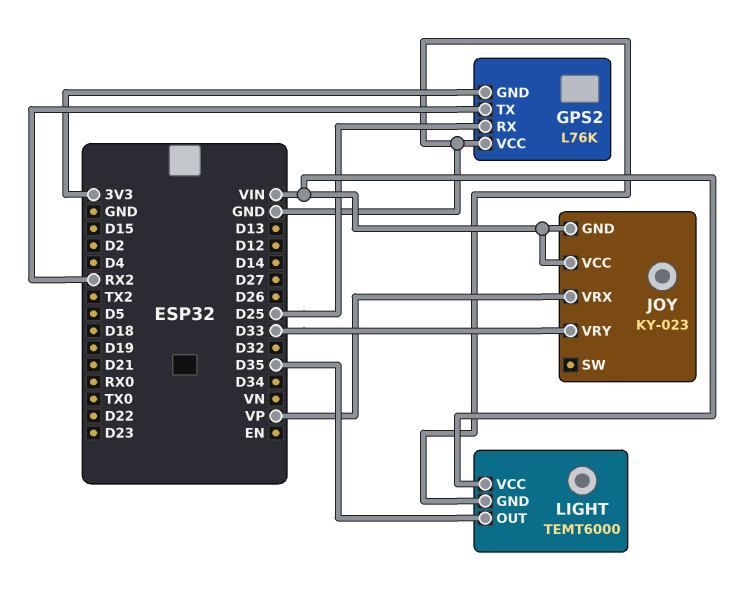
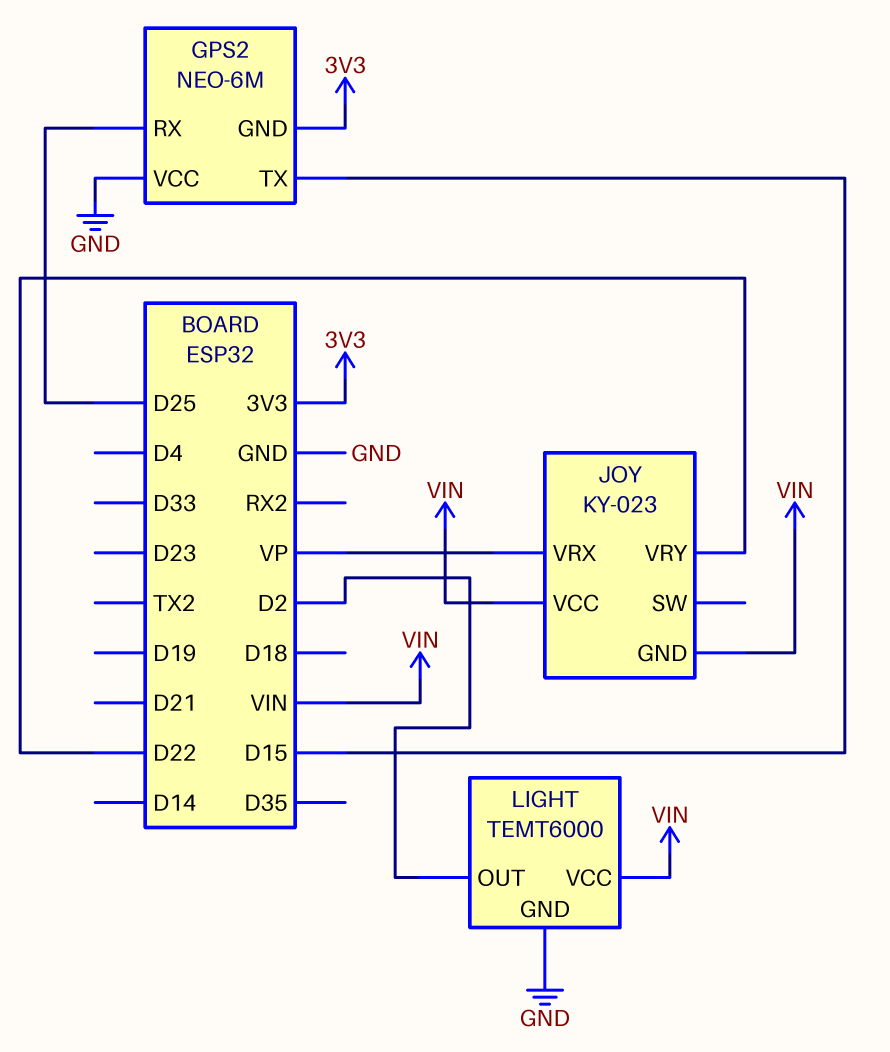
GPS2: L76K -> NEO-6M
GPS2 pin TX: RX2 -> D15
JOY pin VRY: D33 -> D22
LIGHT pin OUT: D35 -> D2

